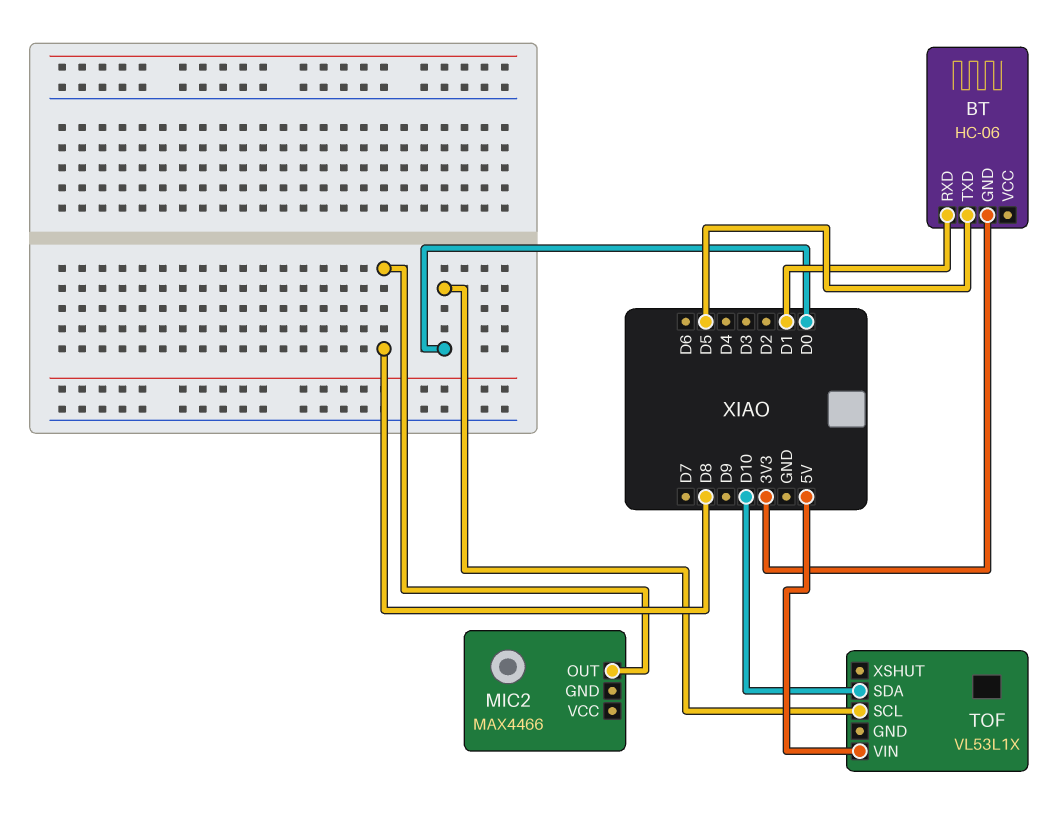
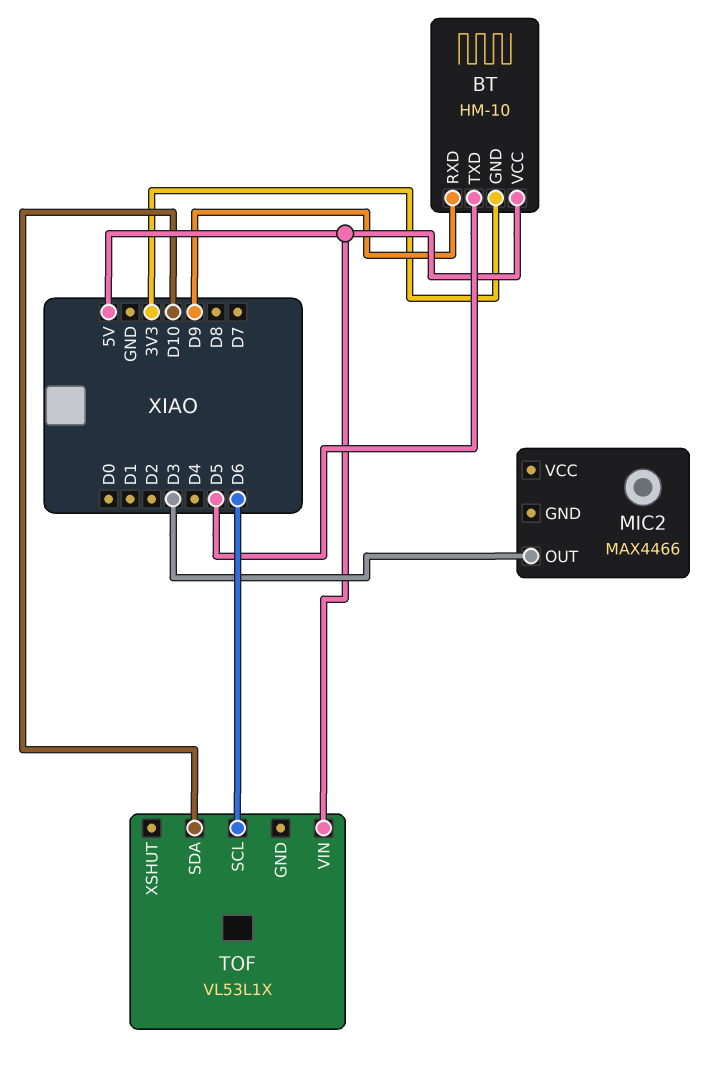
BT: HC-06 -> HM-10
BT pin RXD: D1 -> D9
BT pin VCC: none -> 5V
MIC2 pin OUT: D8 -> D3
TOF pin SCL: D0 -> D6

